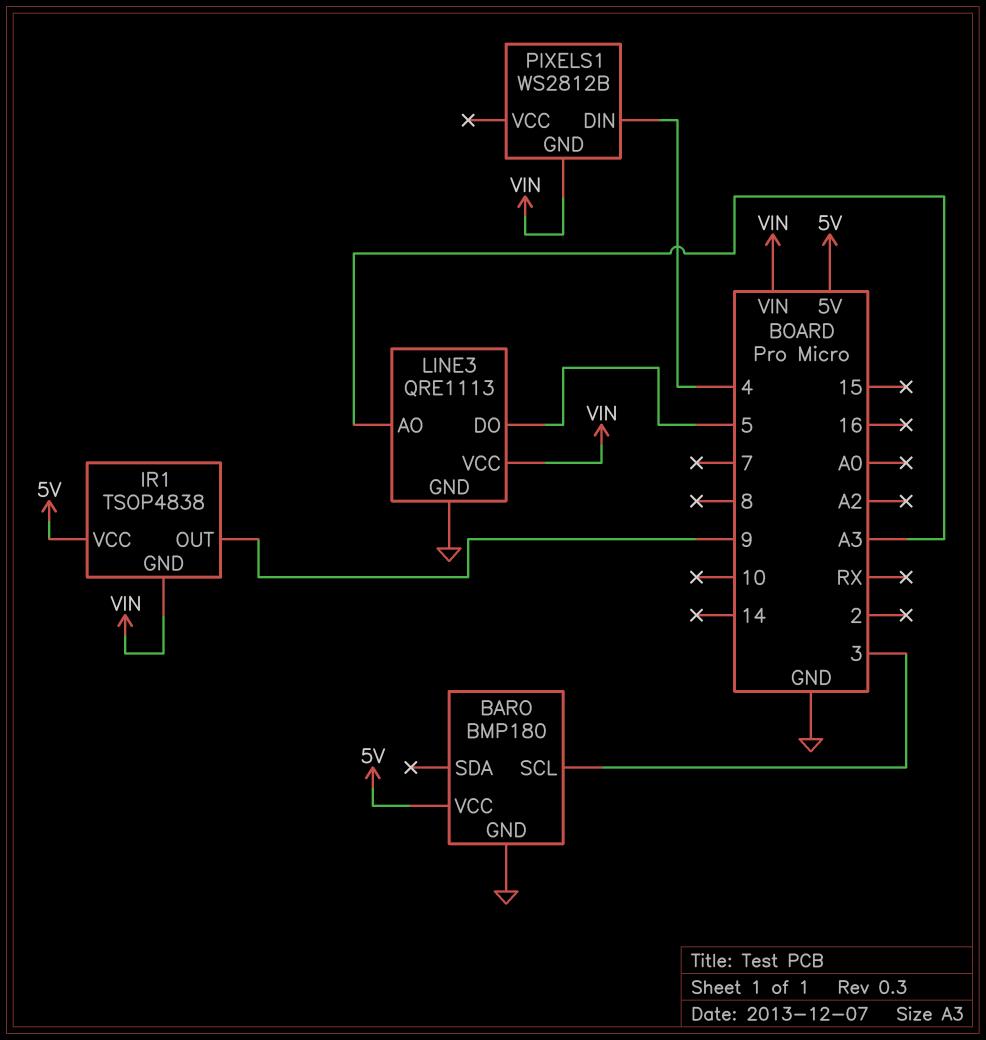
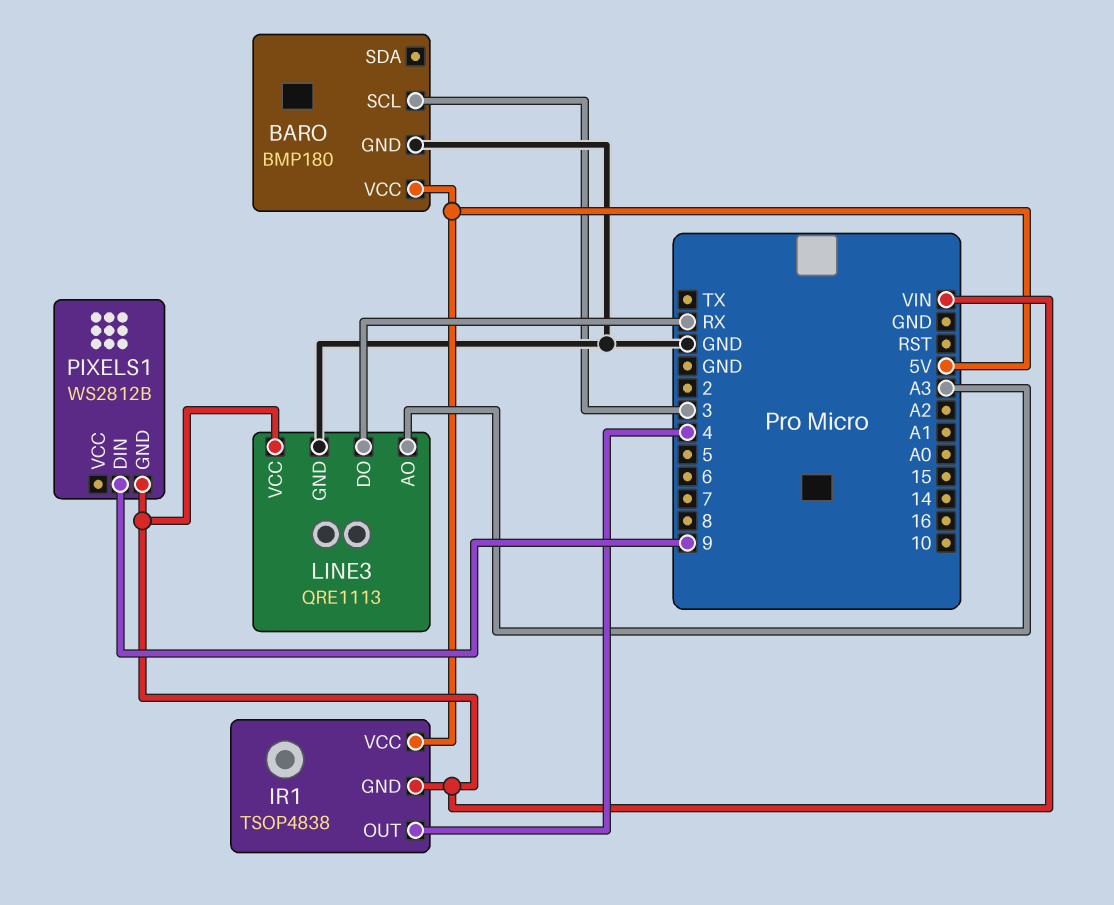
IR1 pin OUT: 9 -> 4
LINE3 pin DO: 5 -> RX
PIXELS1 pin DIN: 4 -> 9

